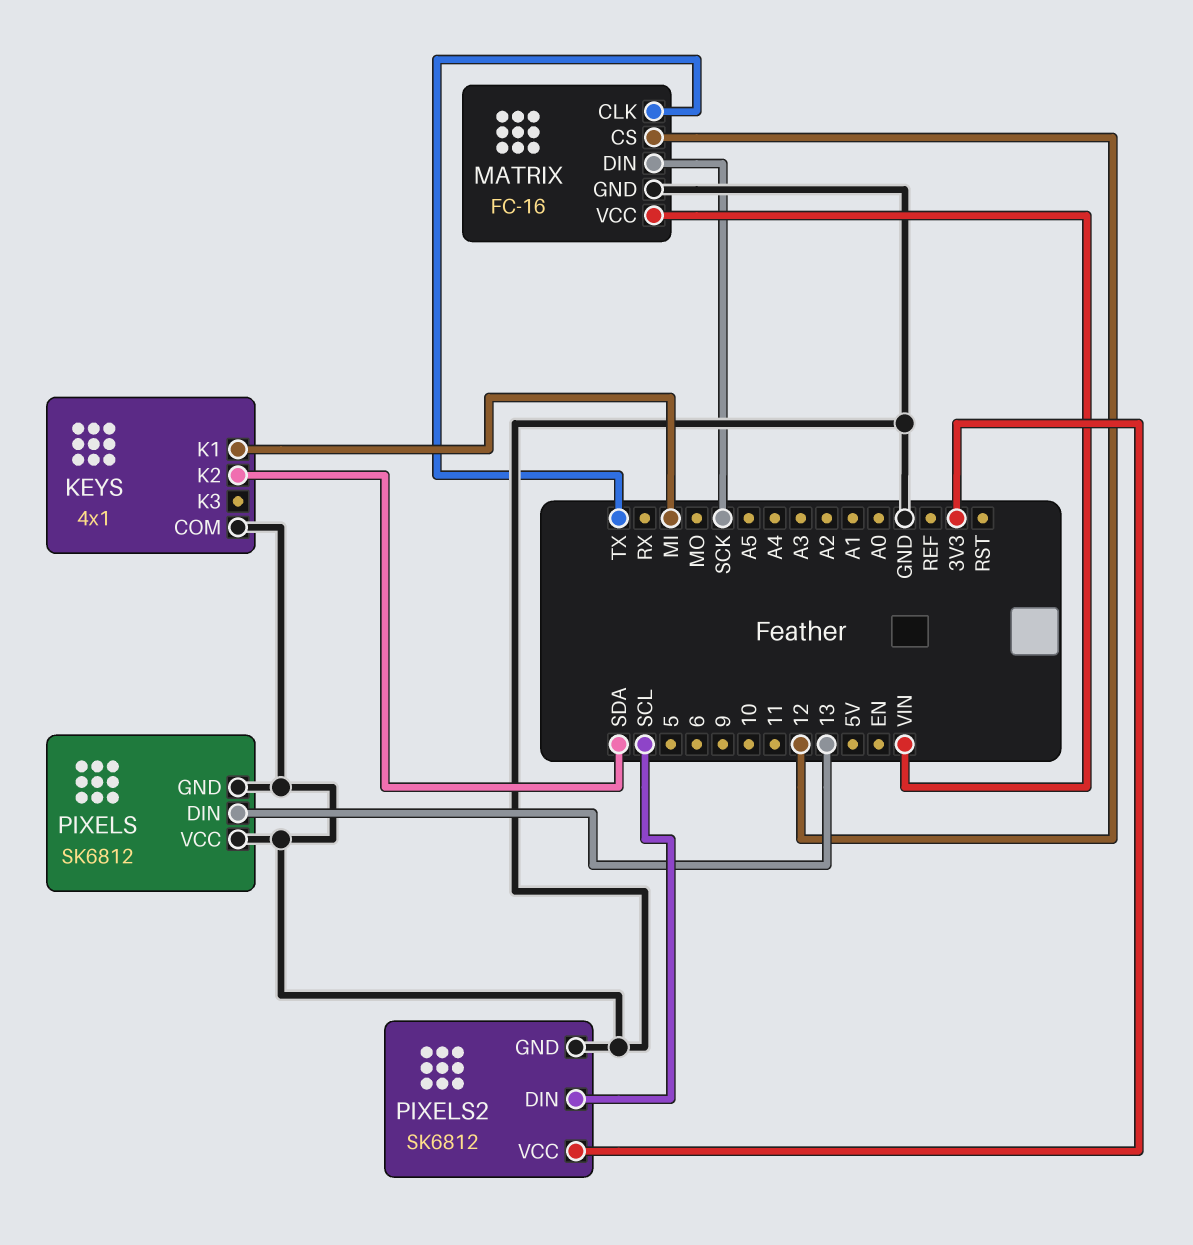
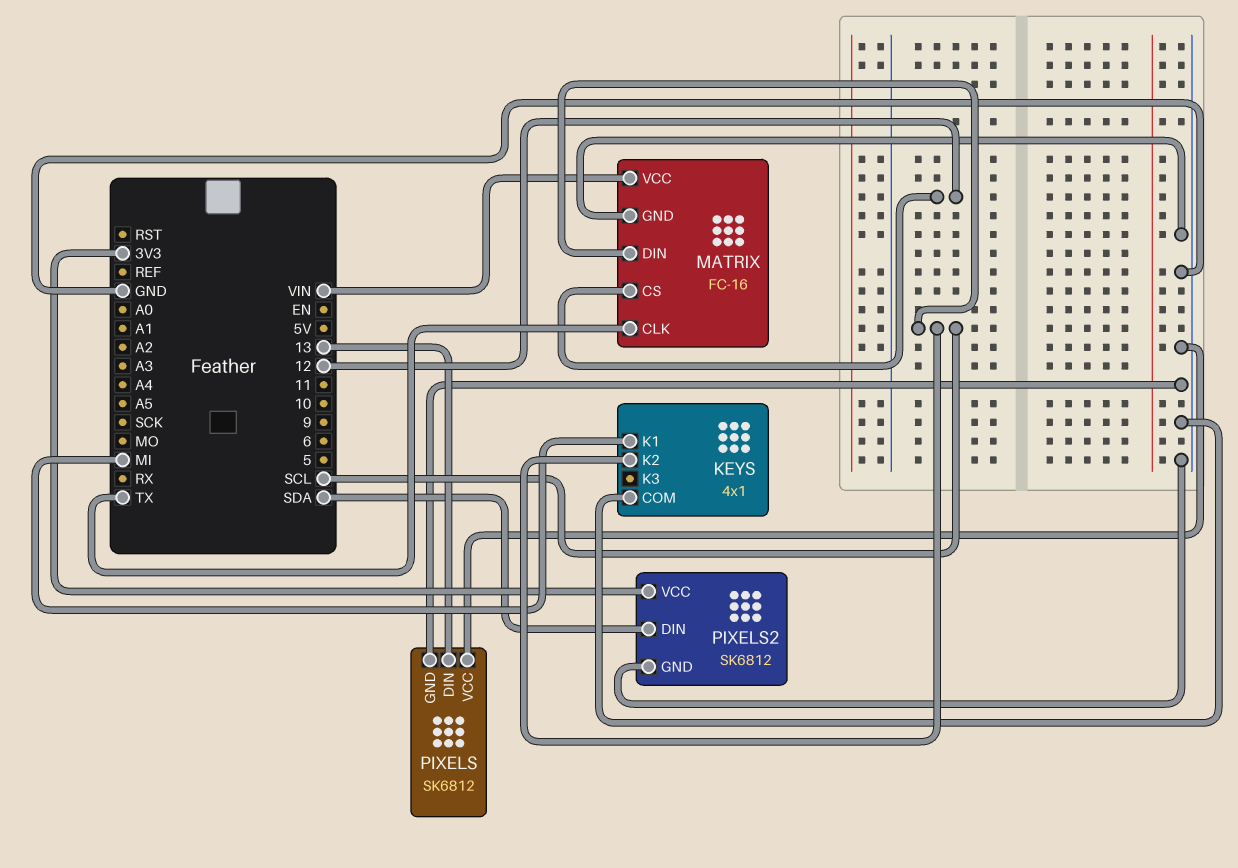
KEYS pin K2: SDA -> SCL
MATRIX pin DIN: SCK -> SCL
PIXELS2 pin DIN: SCL -> SDA

